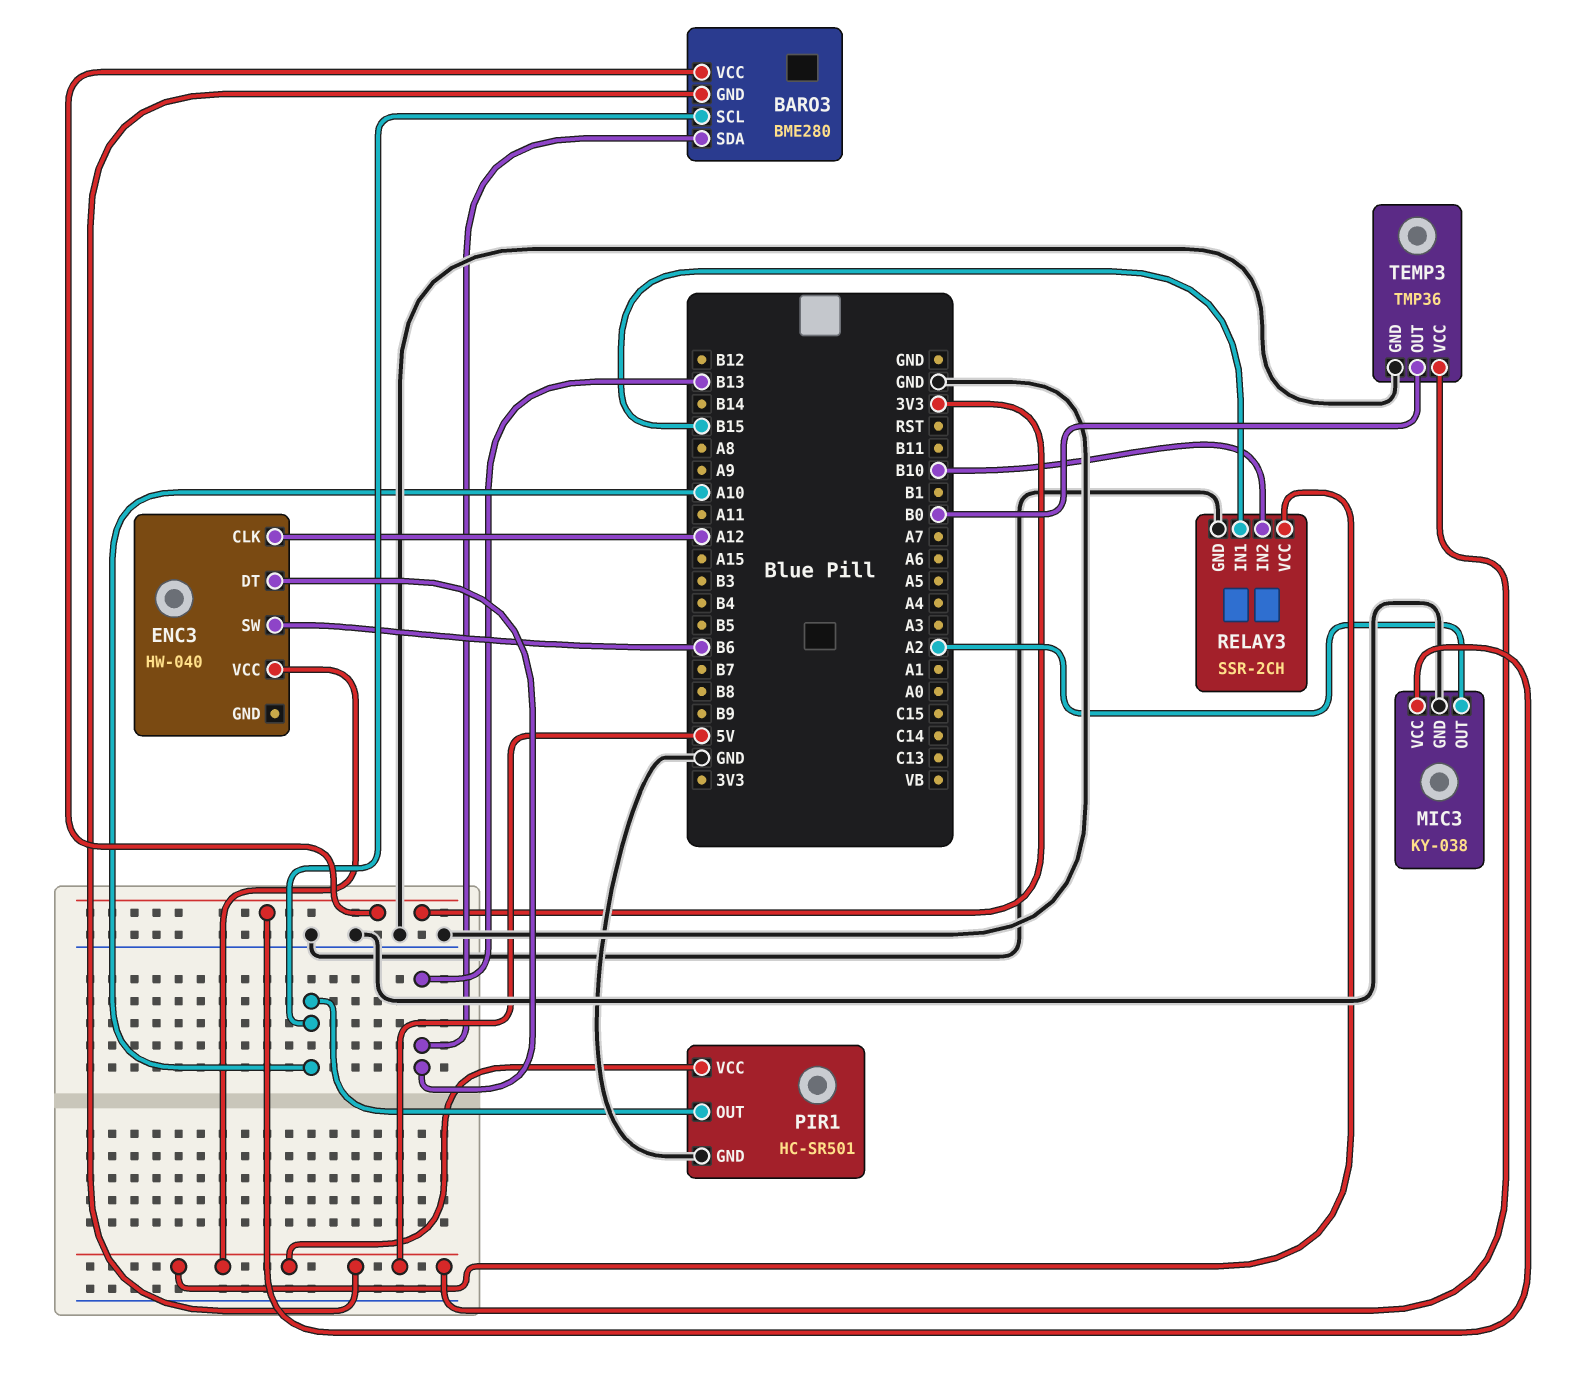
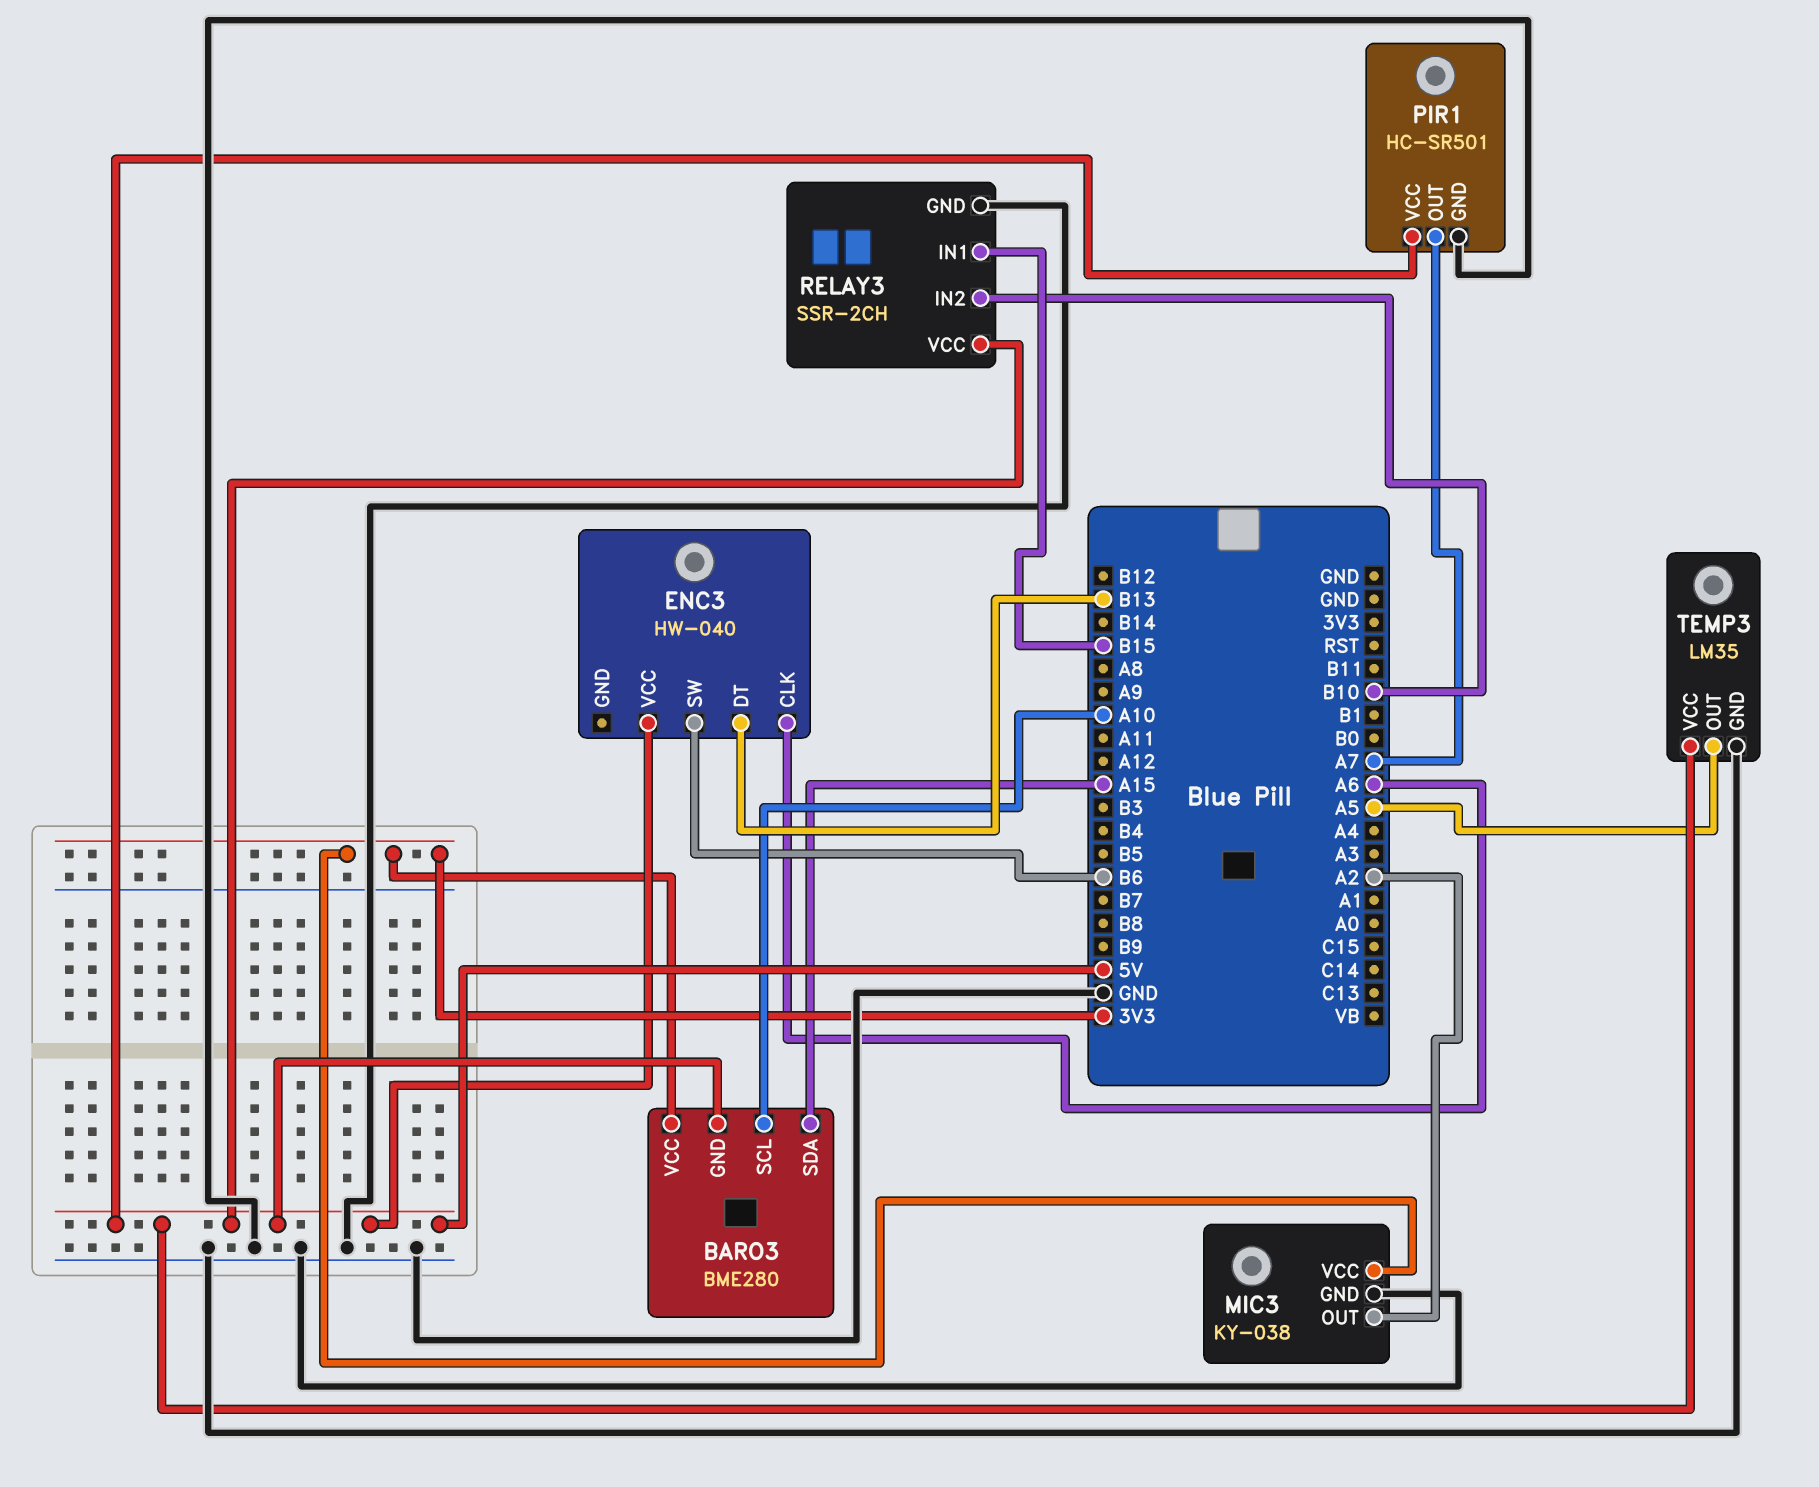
BARO3 pin SDA: B13 -> A15
ENC3 pin CLK: A12 -> A6
PIR1 pin OUT: A10 -> A7
TEMP3: TMP36 -> LM35
TEMP3 pin OUT: B0 -> A5

